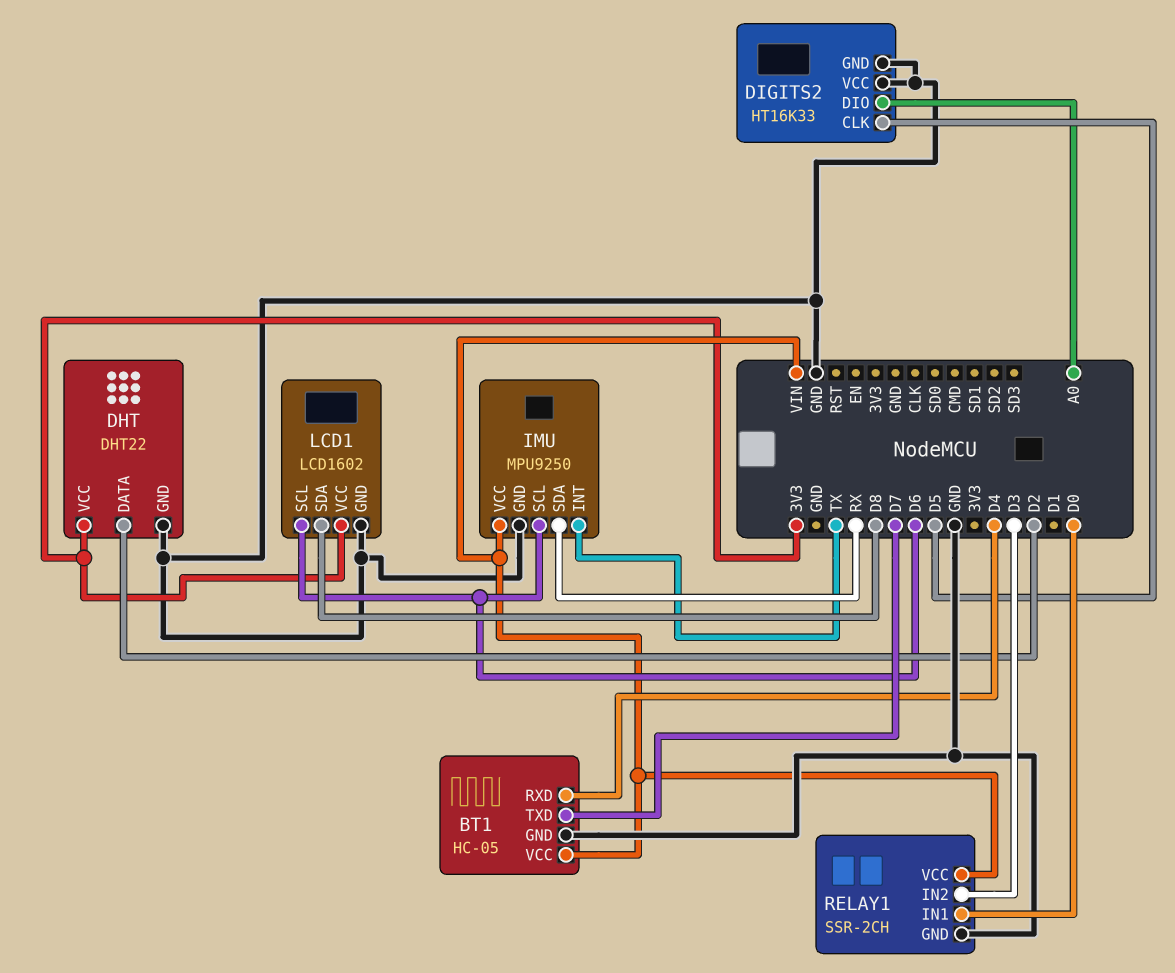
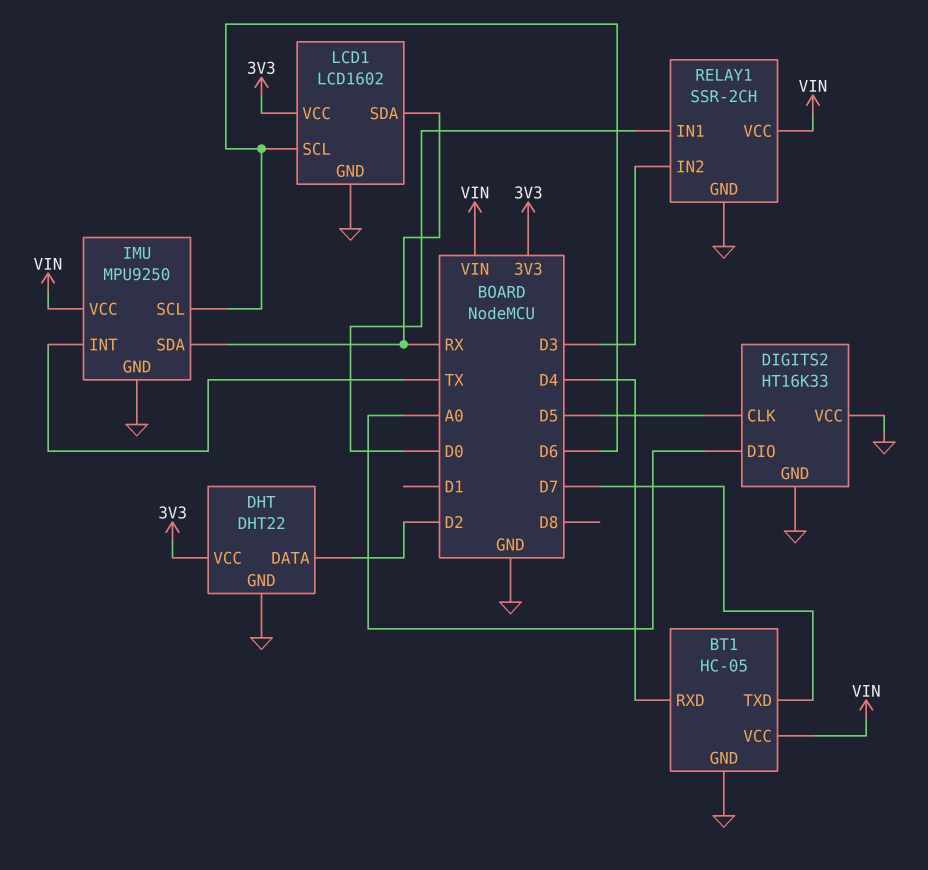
LCD1 pin SDA: D8 -> RX

